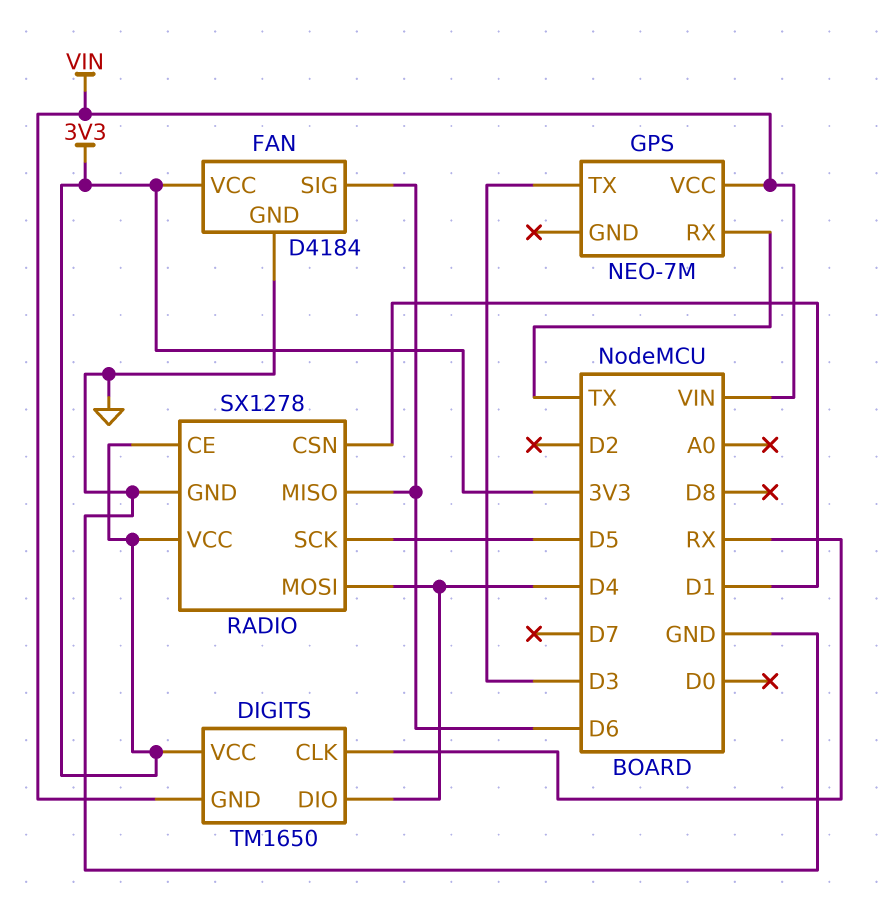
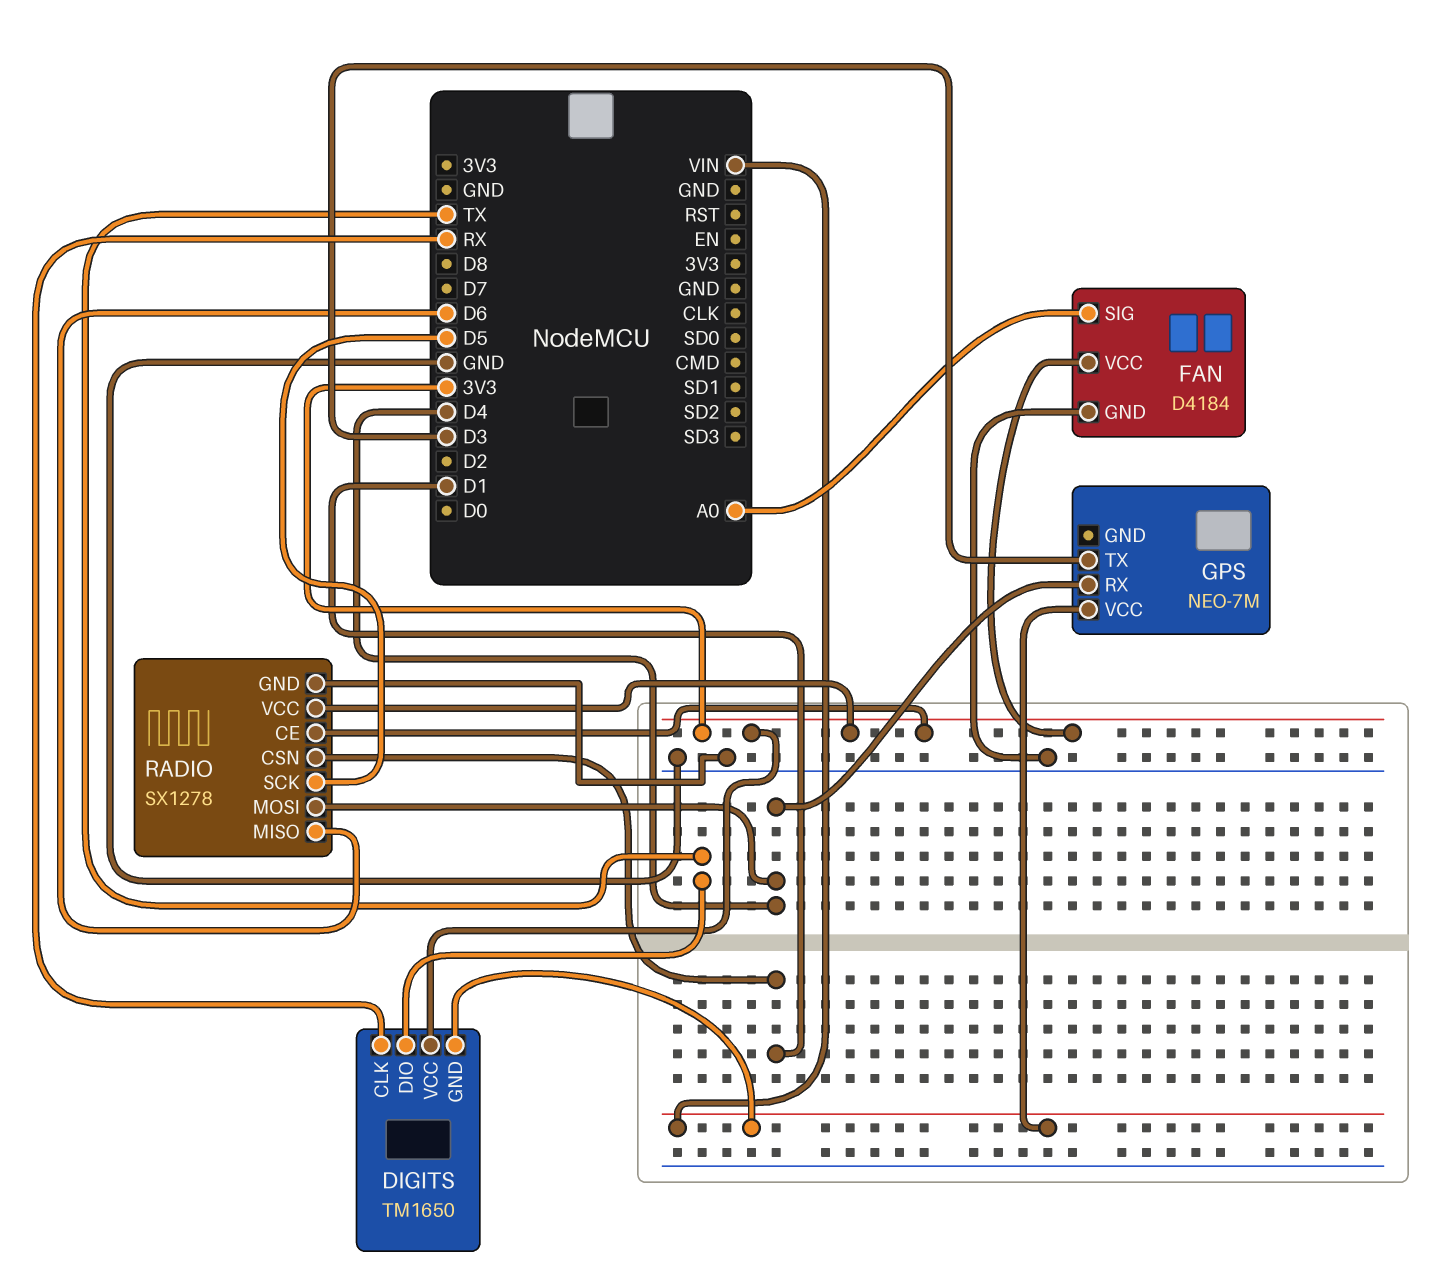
DIGITS pin DIO: D4 -> TX
FAN pin SIG: D6 -> A0
GPS pin RX: TX -> D4

